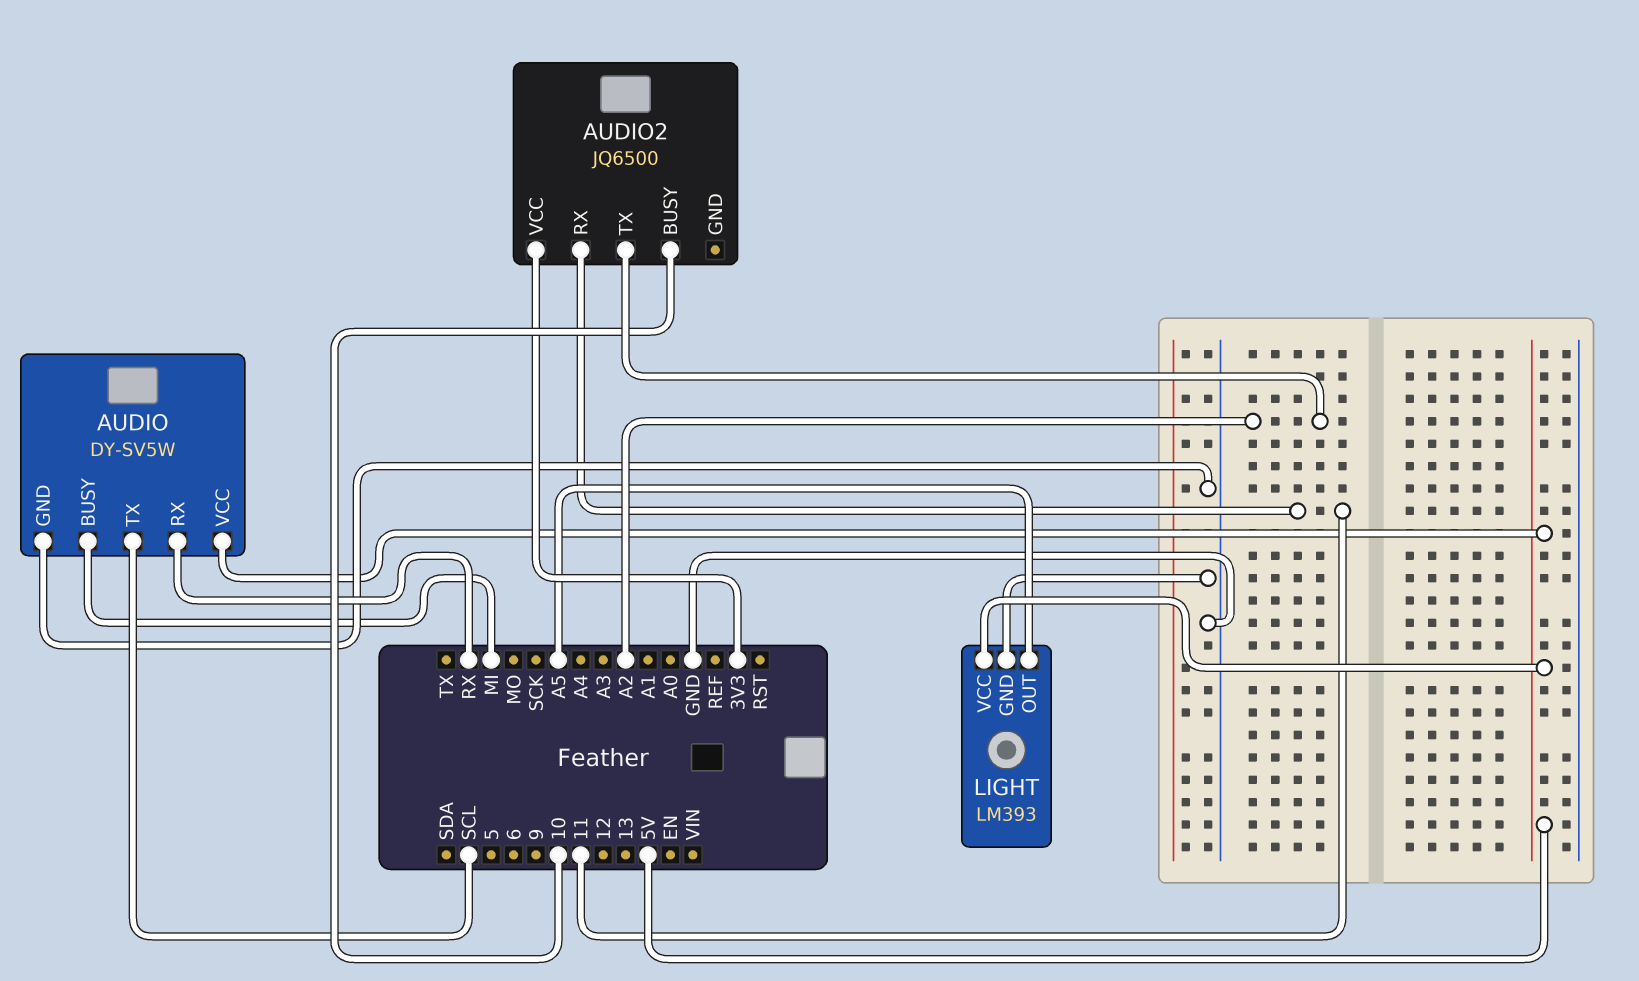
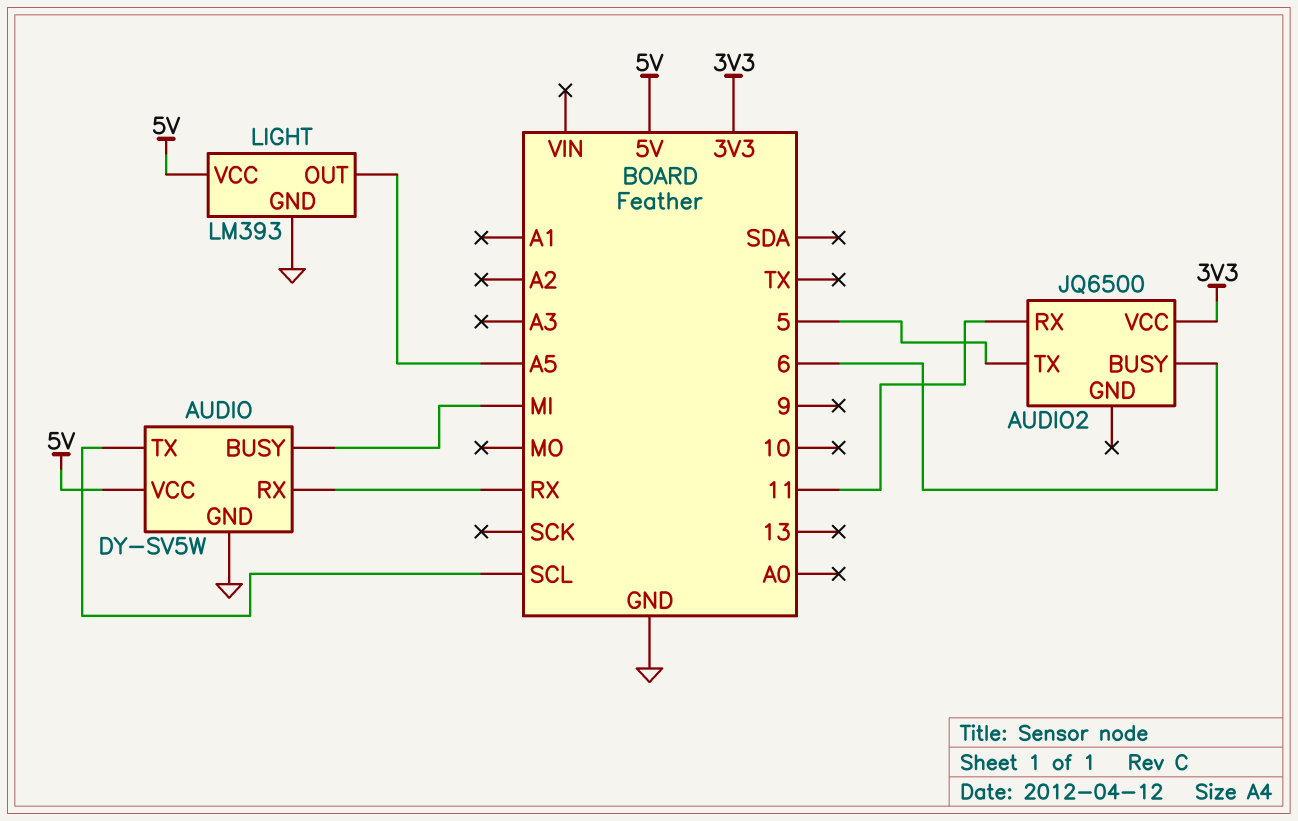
AUDIO2 pin BUSY: 10 -> 6
AUDIO2 pin TX: A2 -> 5

